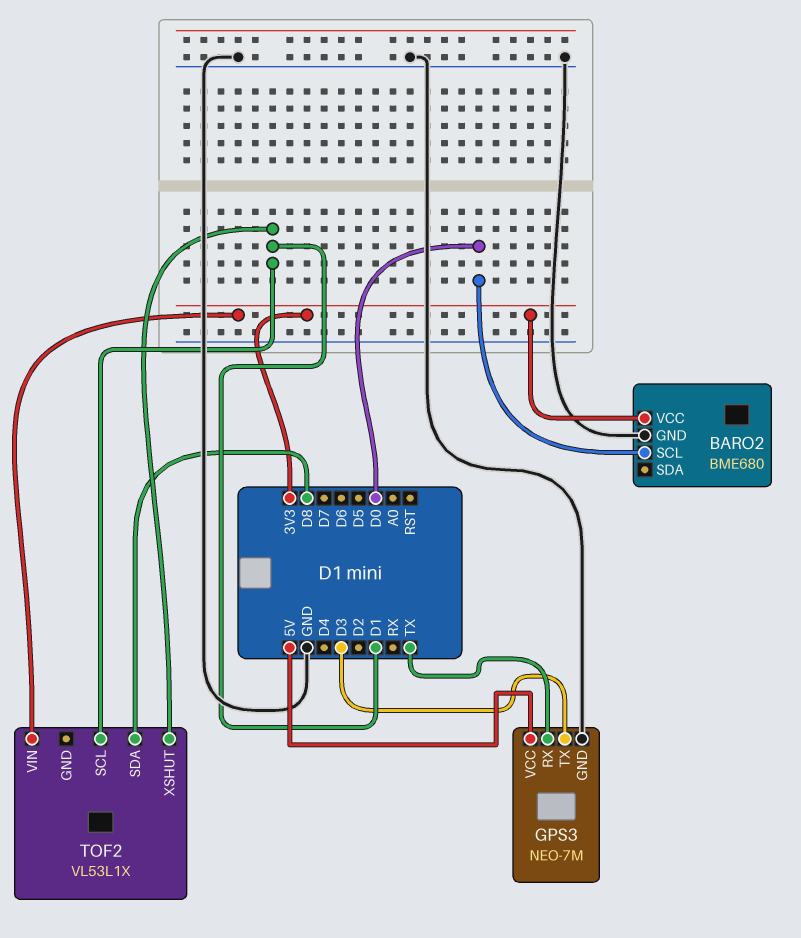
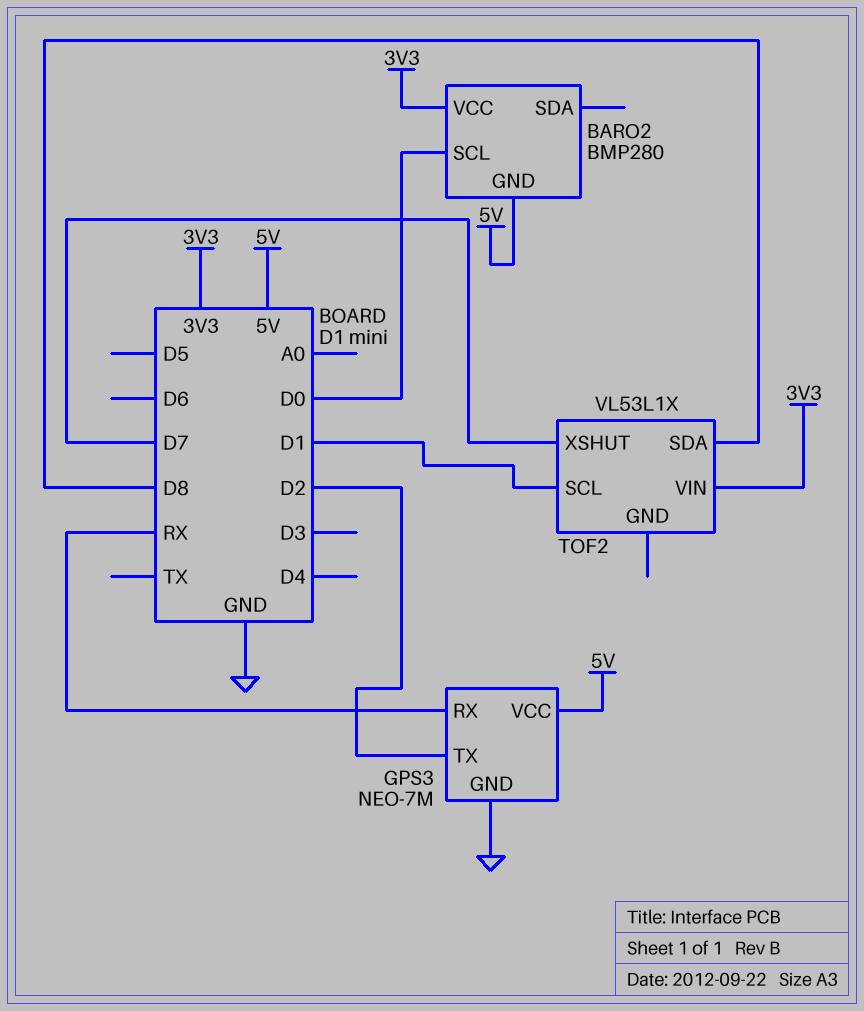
BARO2: BME680 -> BMP280
BARO2 pin GND: GND -> 5V
GPS3 pin RX: TX -> RX
GPS3 pin TX: D3 -> D2
TOF2 pin XSHUT: D1 -> D7

